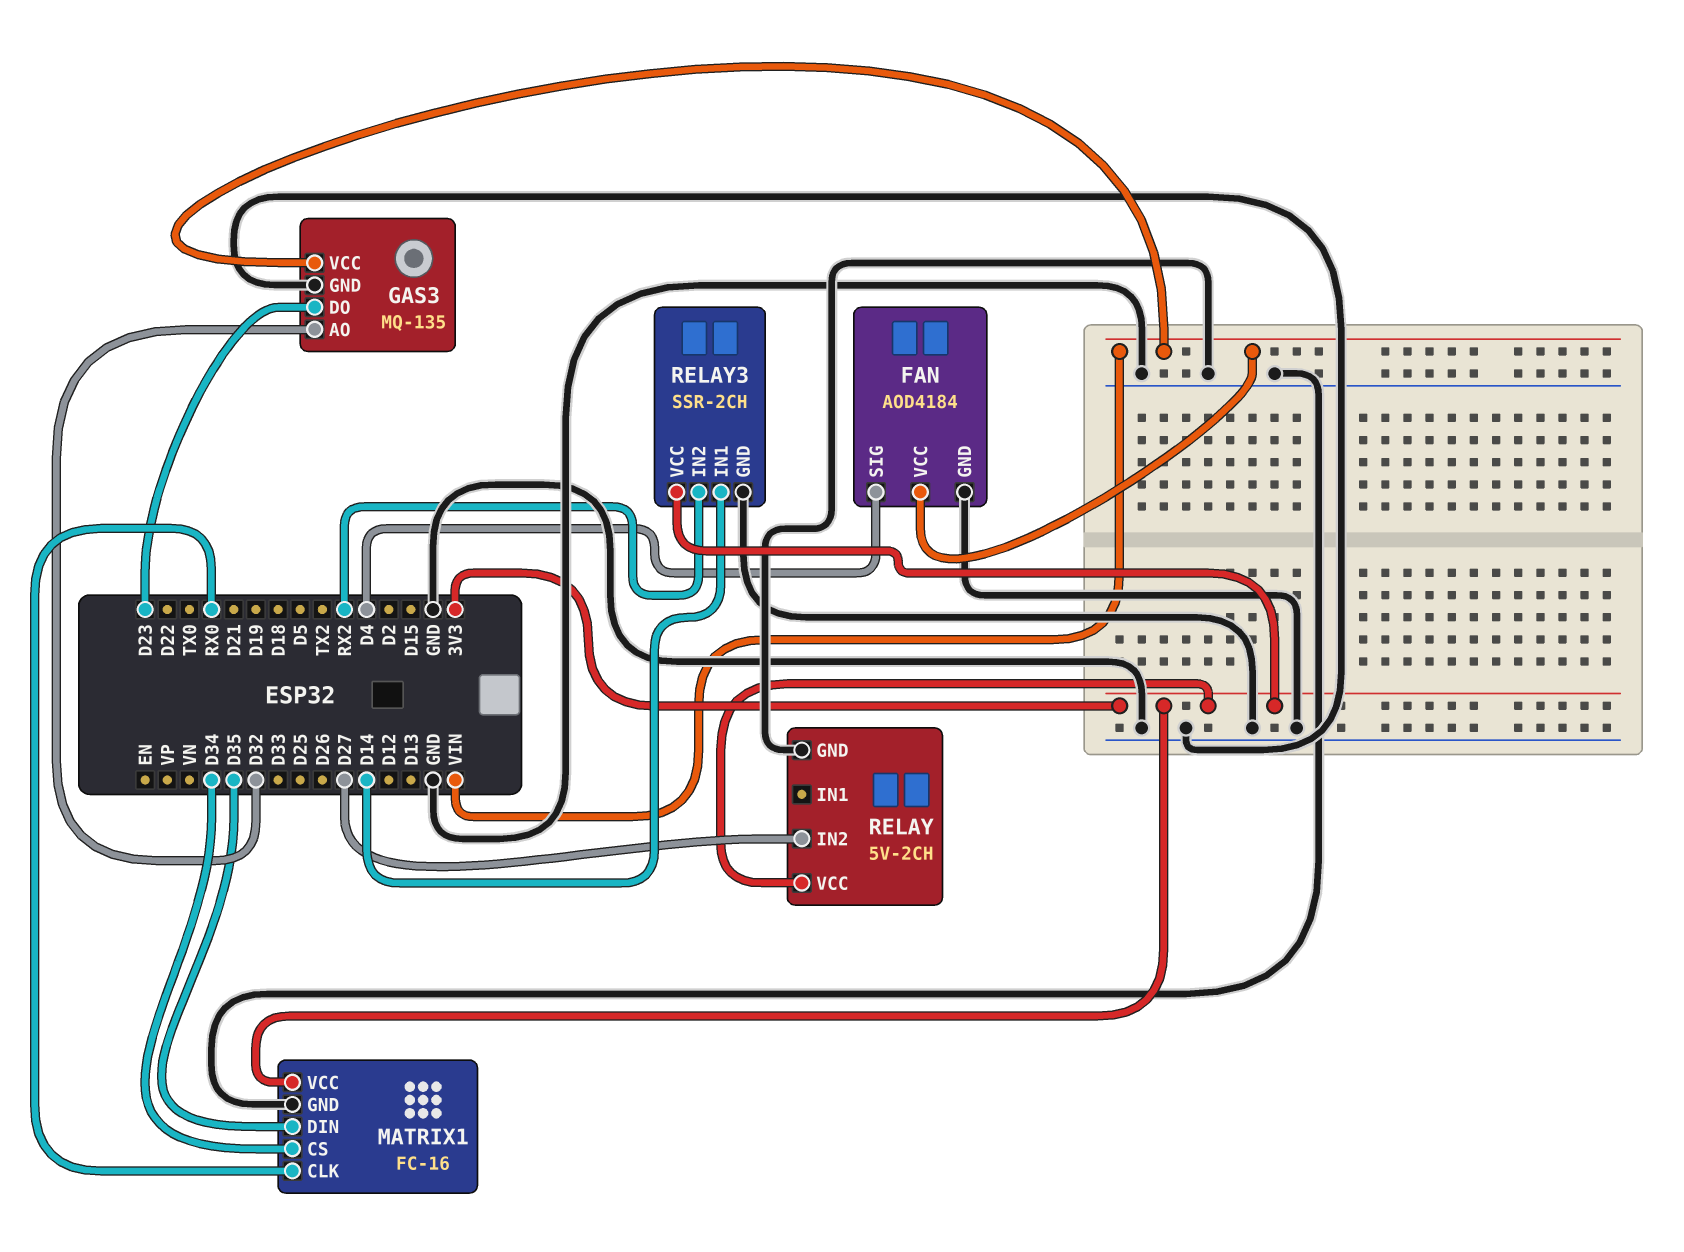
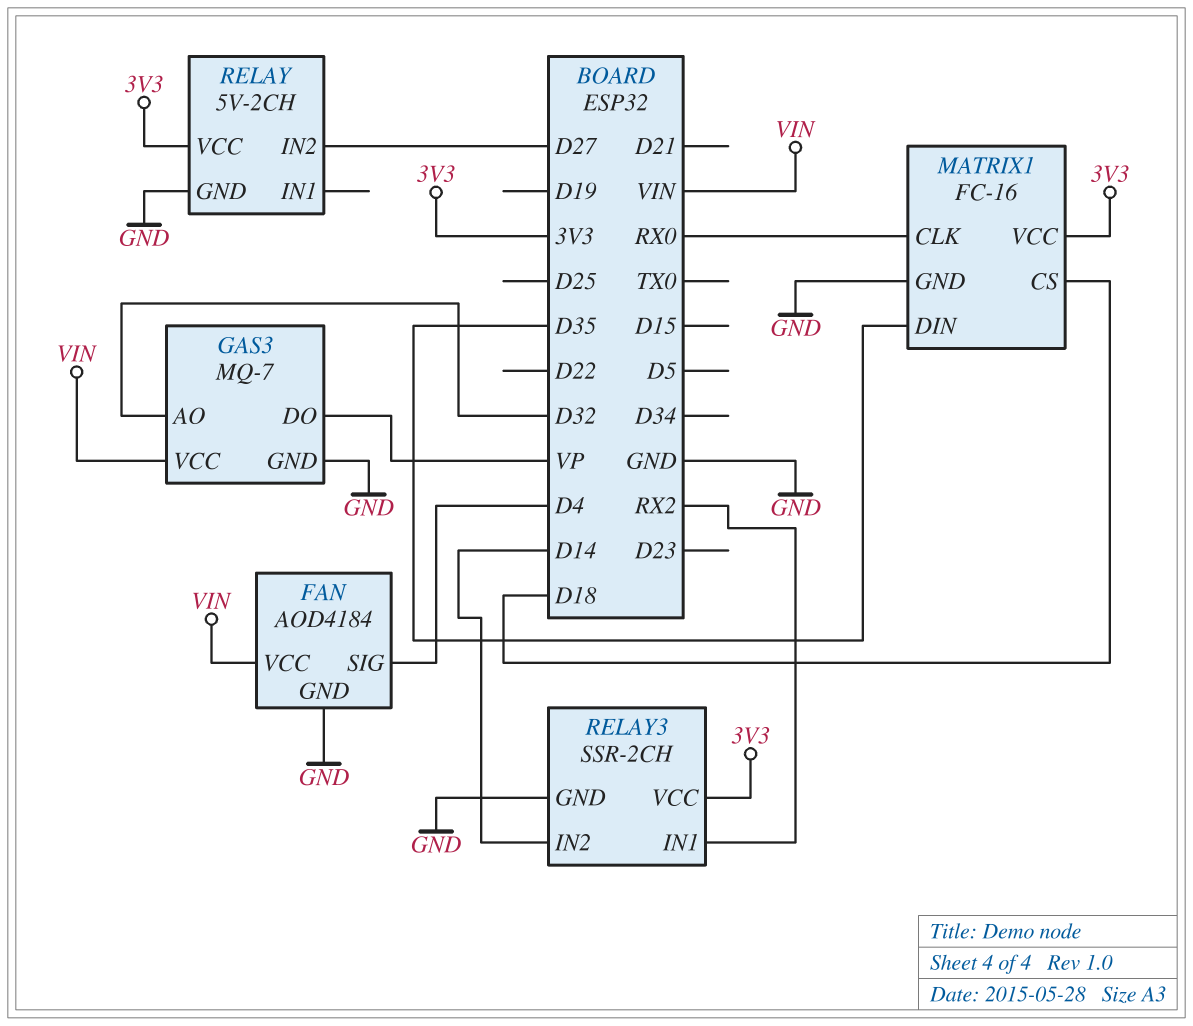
GAS3: MQ-135 -> MQ-7
GAS3 pin DO: D23 -> VP
MATRIX1 pin CS: D34 -> D18
RELAY3 pin IN1: D14 -> RX2
RELAY3 pin IN2: RX2 -> D14

